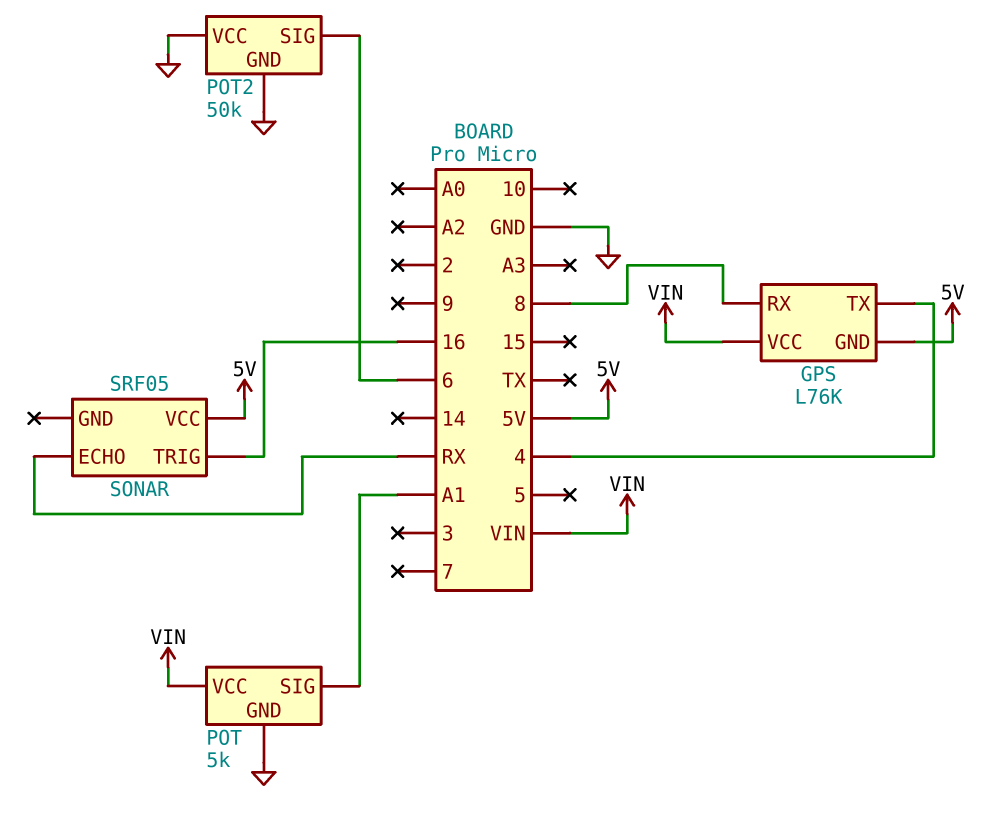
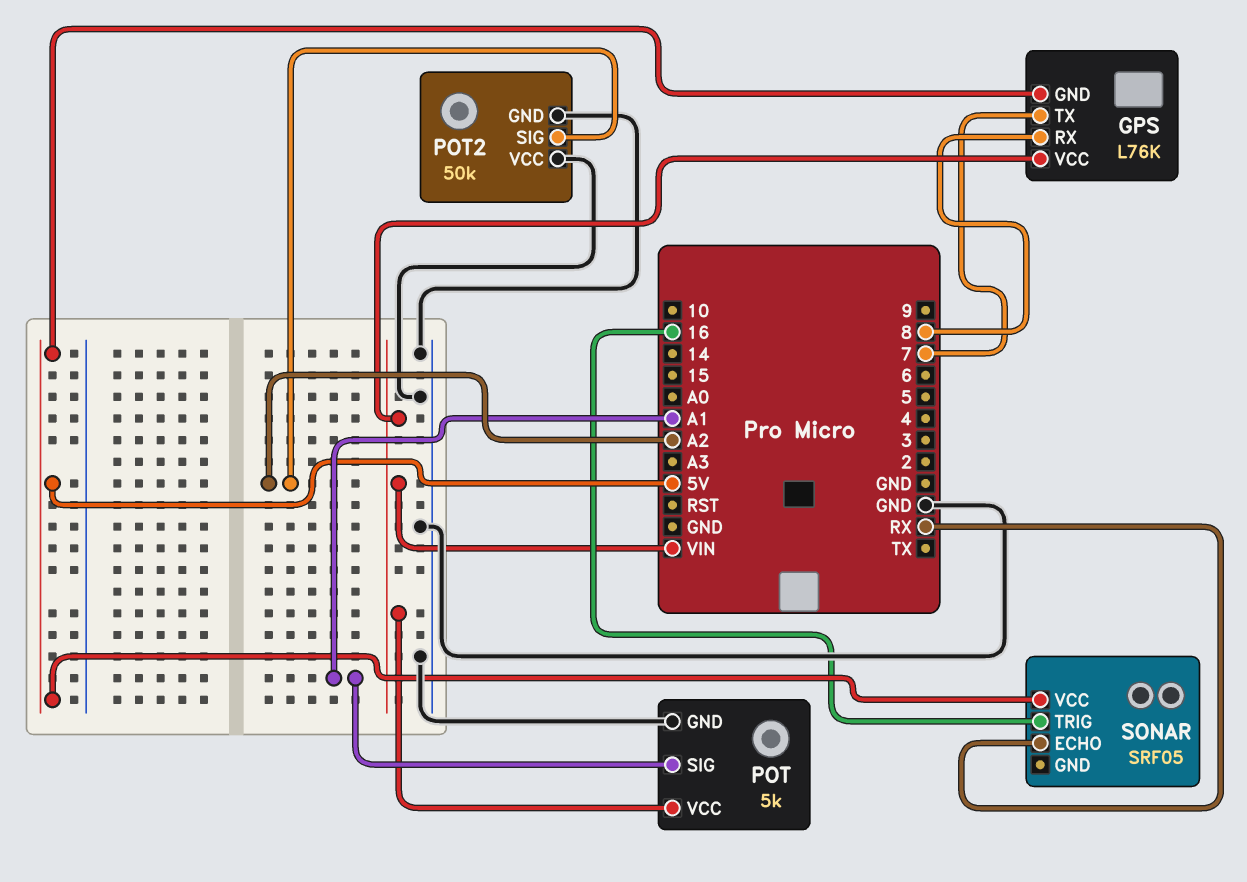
GPS pin TX: 4 -> 7
POT2 pin SIG: 6 -> A2

